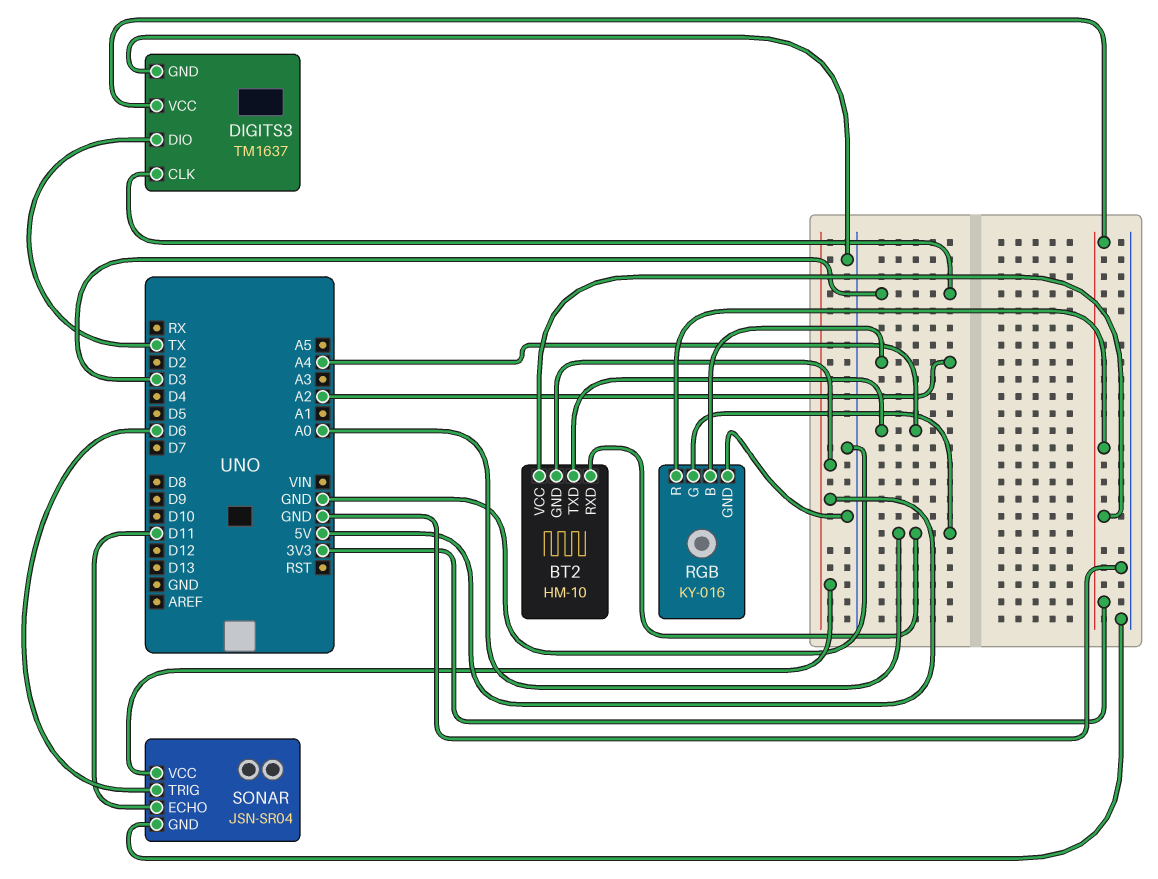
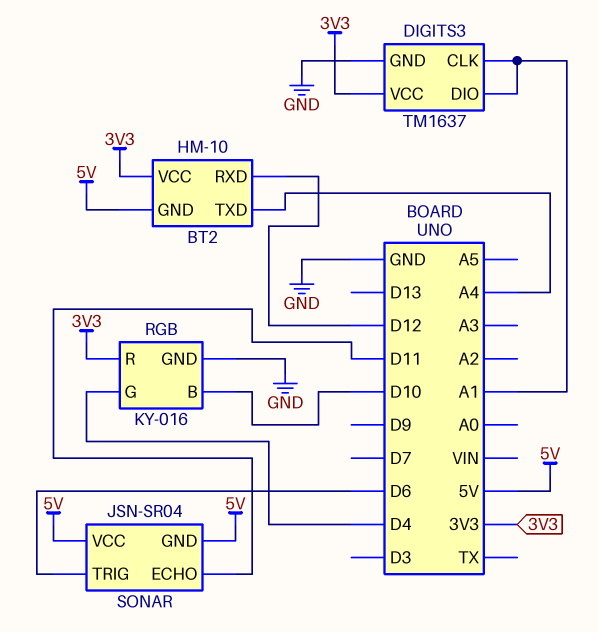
BT2 pin RXD: A0 -> D12
DIGITS3 pin CLK: D3 -> A1
DIGITS3 pin DIO: TX -> A1
RGB pin B: A2 -> D10
RGB pin G: A0 -> D4
SONAR pin GND: GND -> 5V

